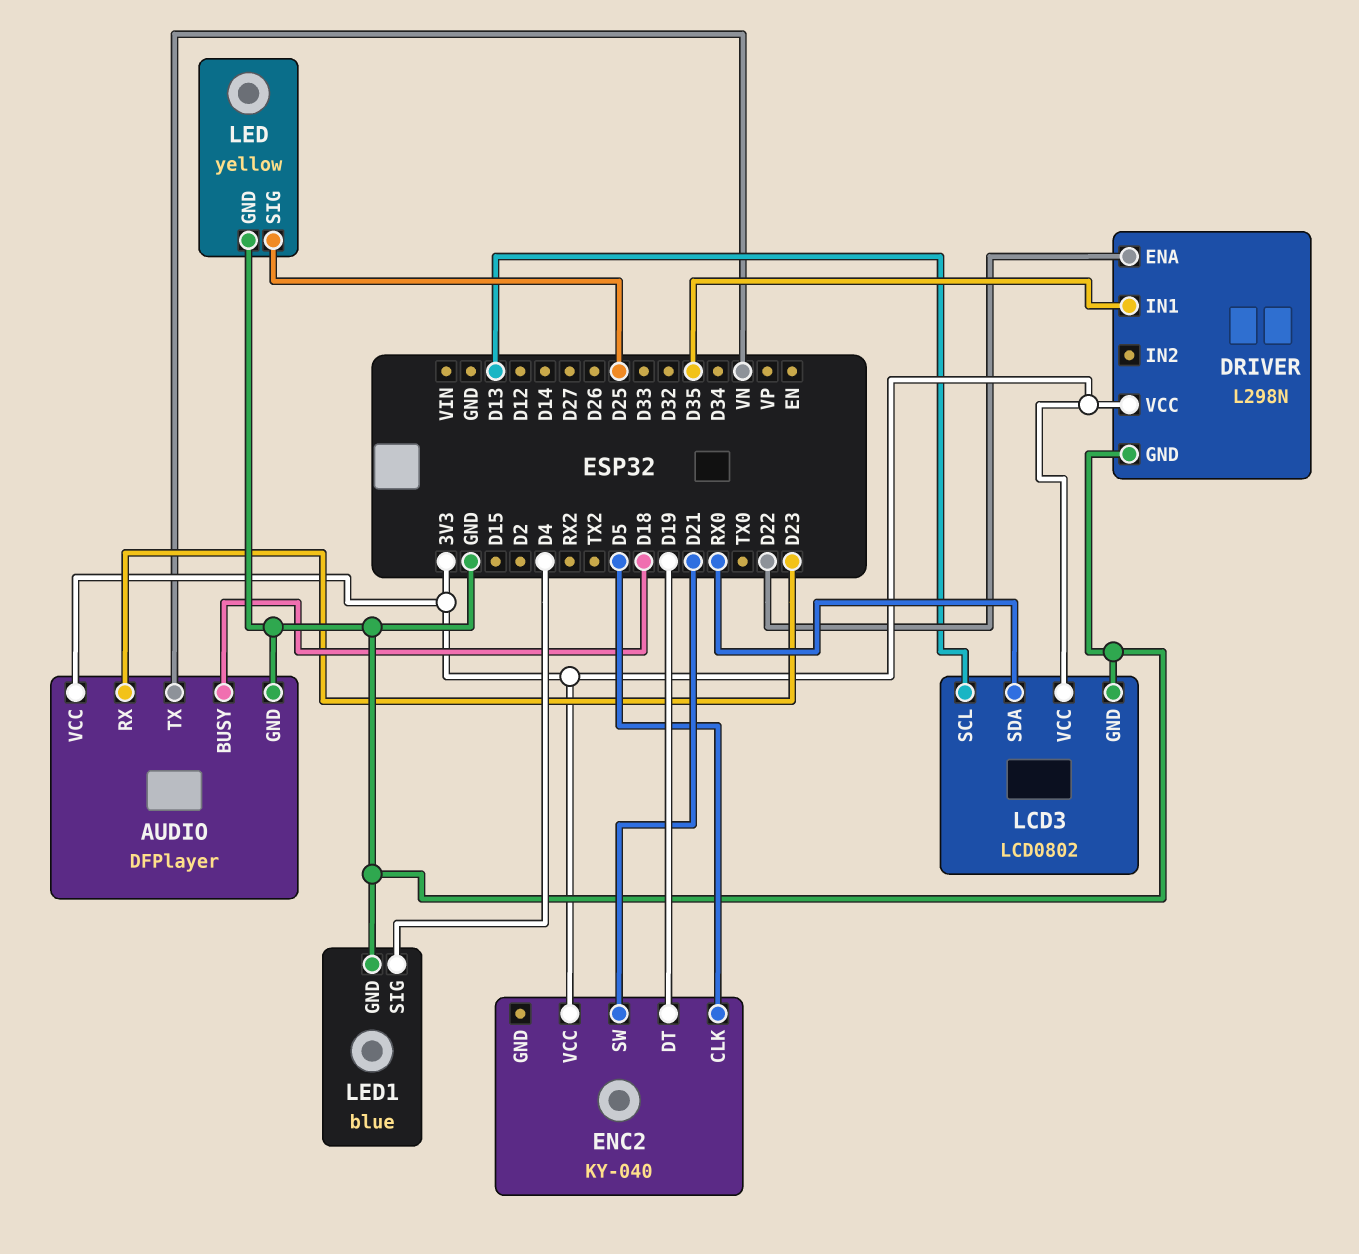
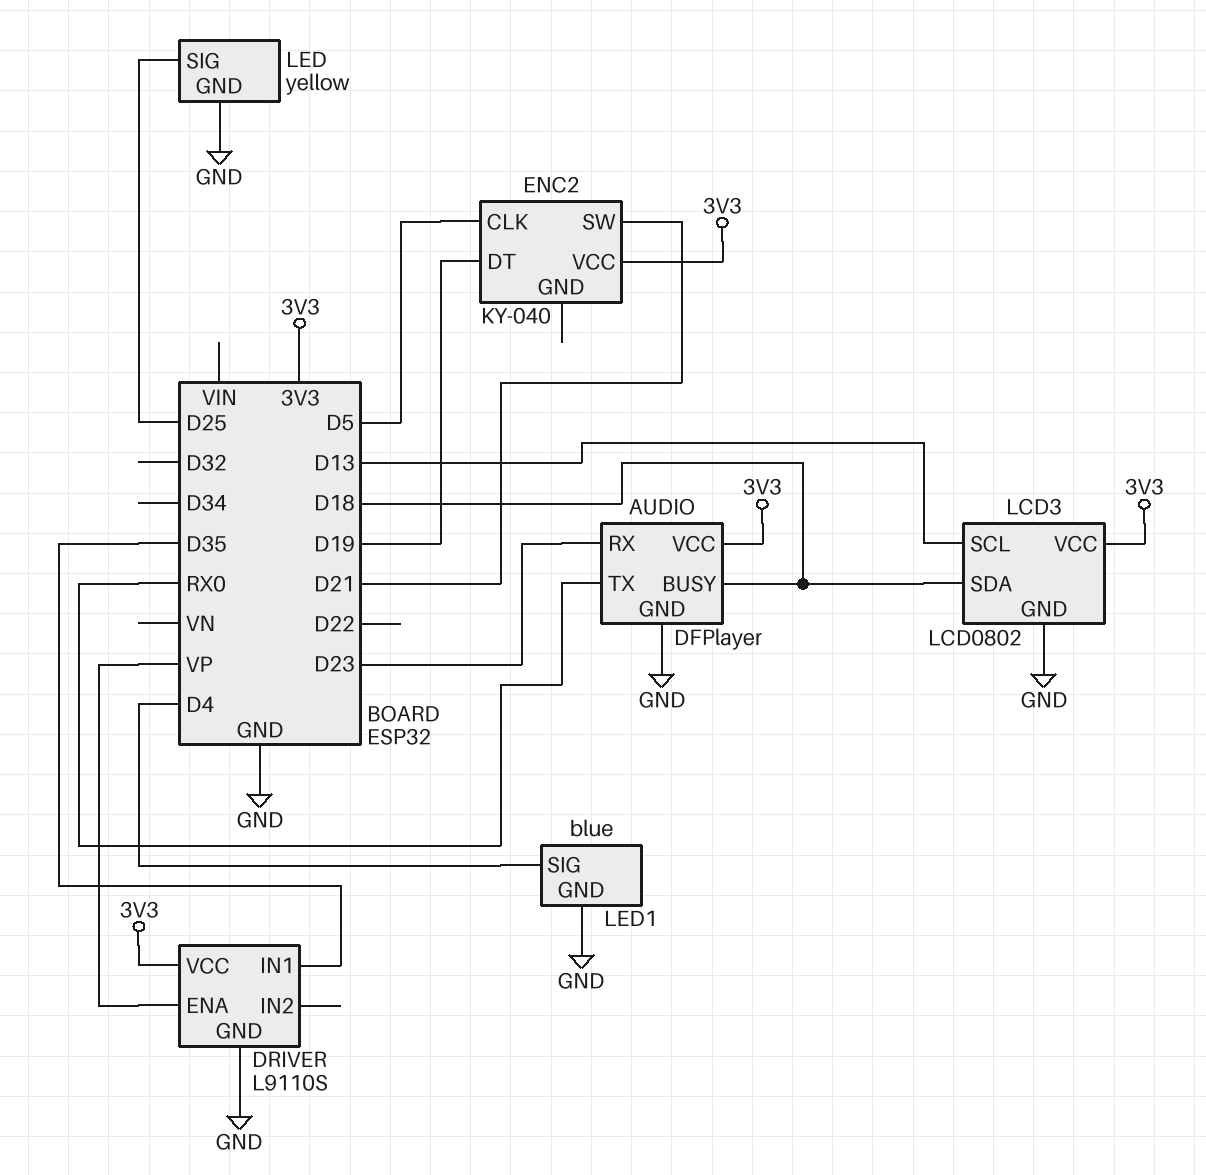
AUDIO pin TX: VN -> RX0
DRIVER: L298N -> L9110S
DRIVER pin ENA: D22 -> VP
LCD3 pin SDA: RX0 -> D18

